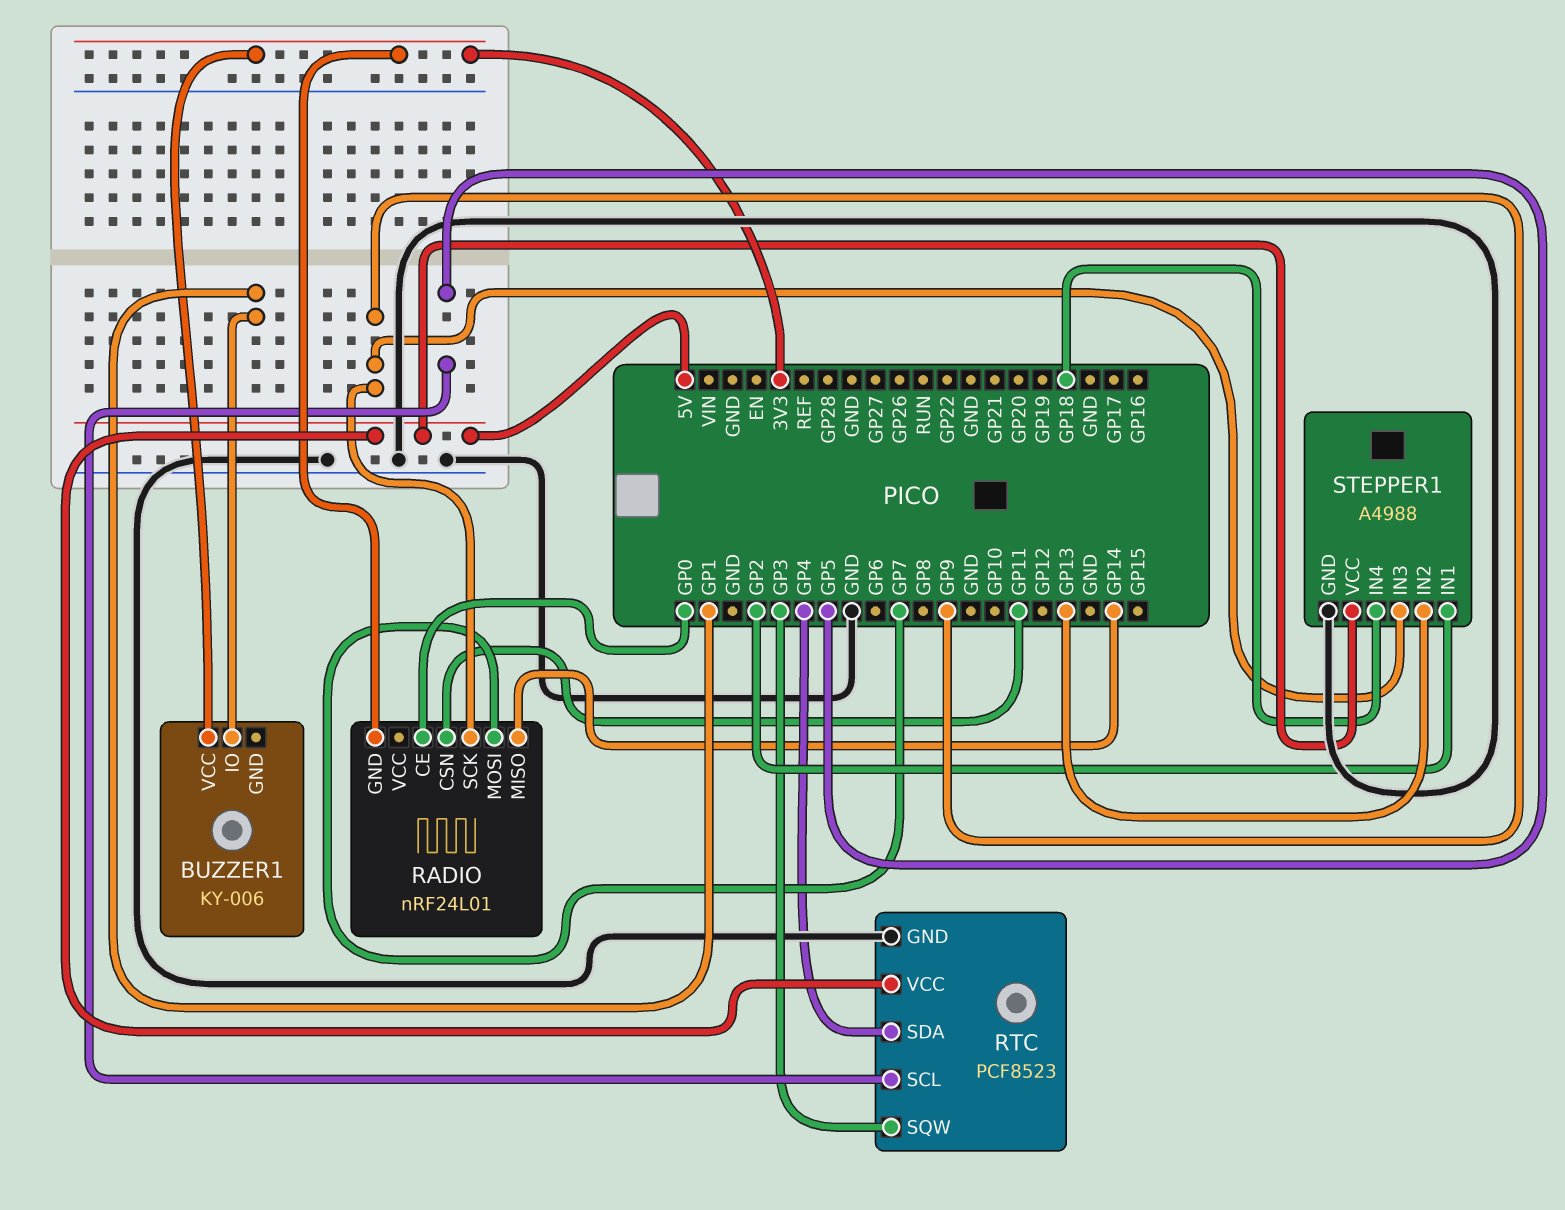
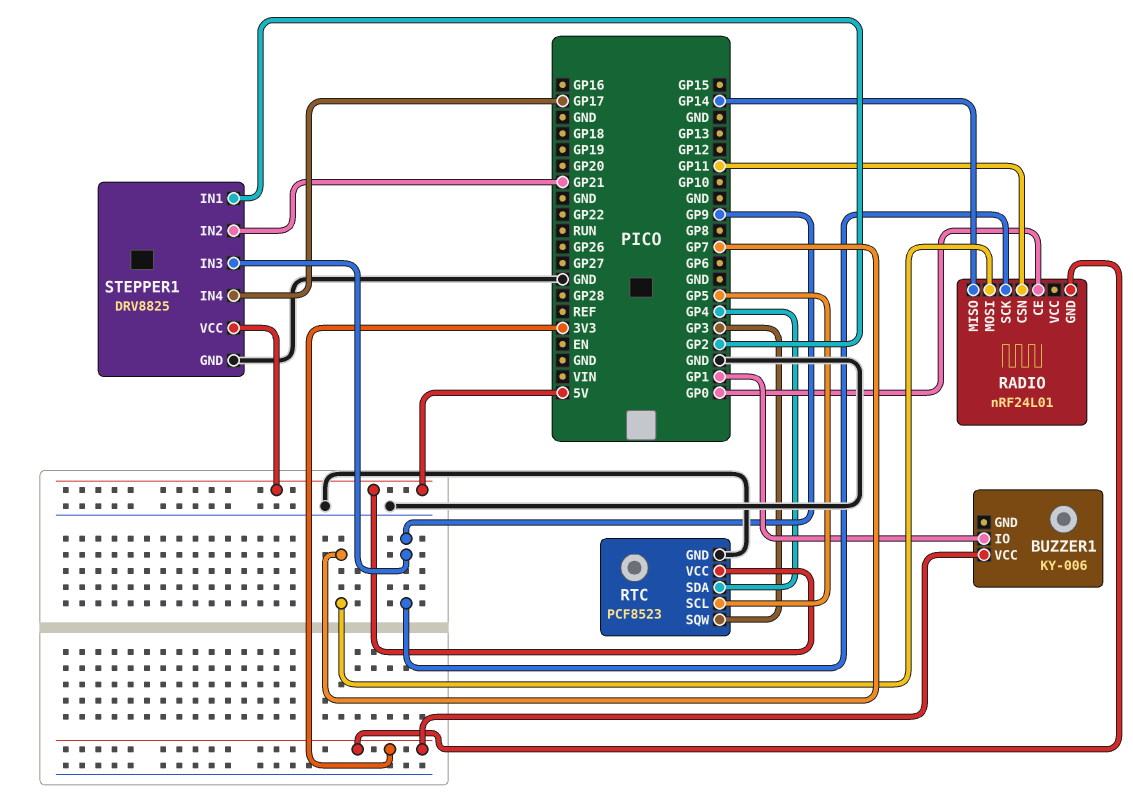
STEPPER1: A4988 -> DRV8825
STEPPER1 pin IN2: GP13 -> GP21
STEPPER1 pin IN4: GP18 -> GP17

